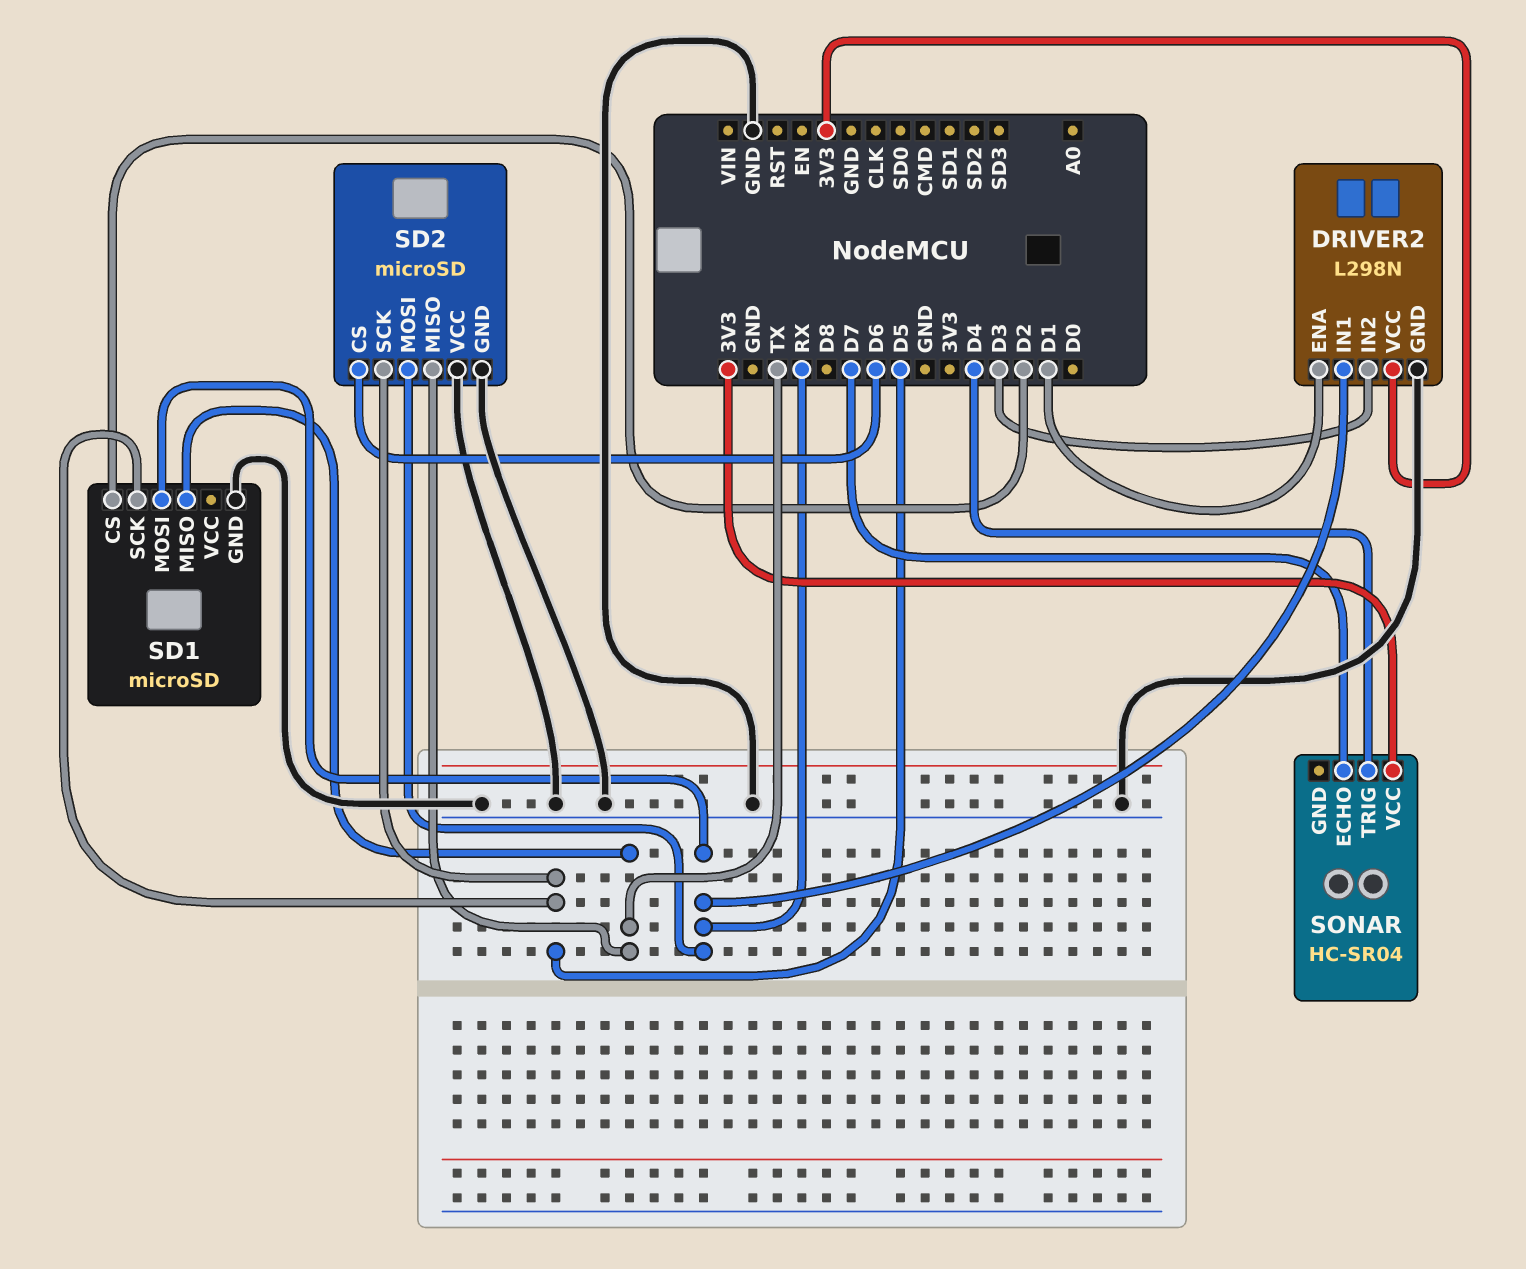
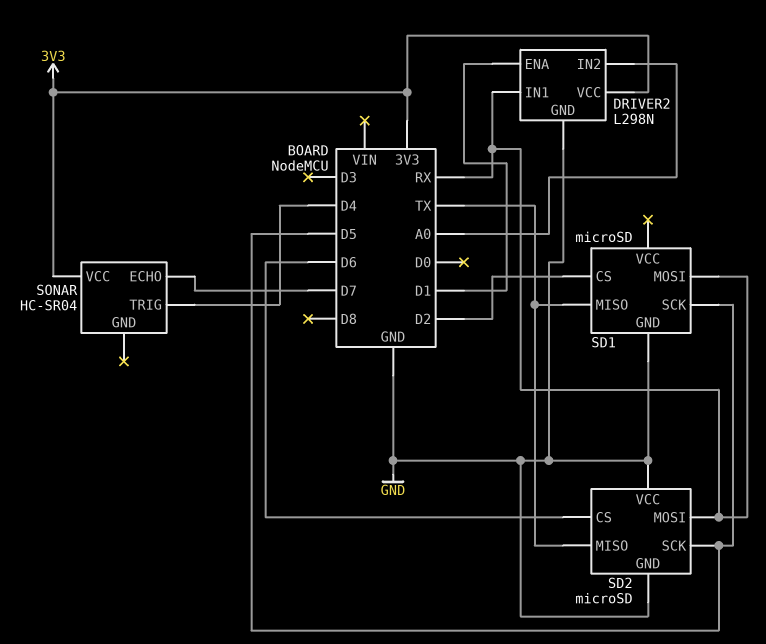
DRIVER2 pin IN2: D3 -> A0

